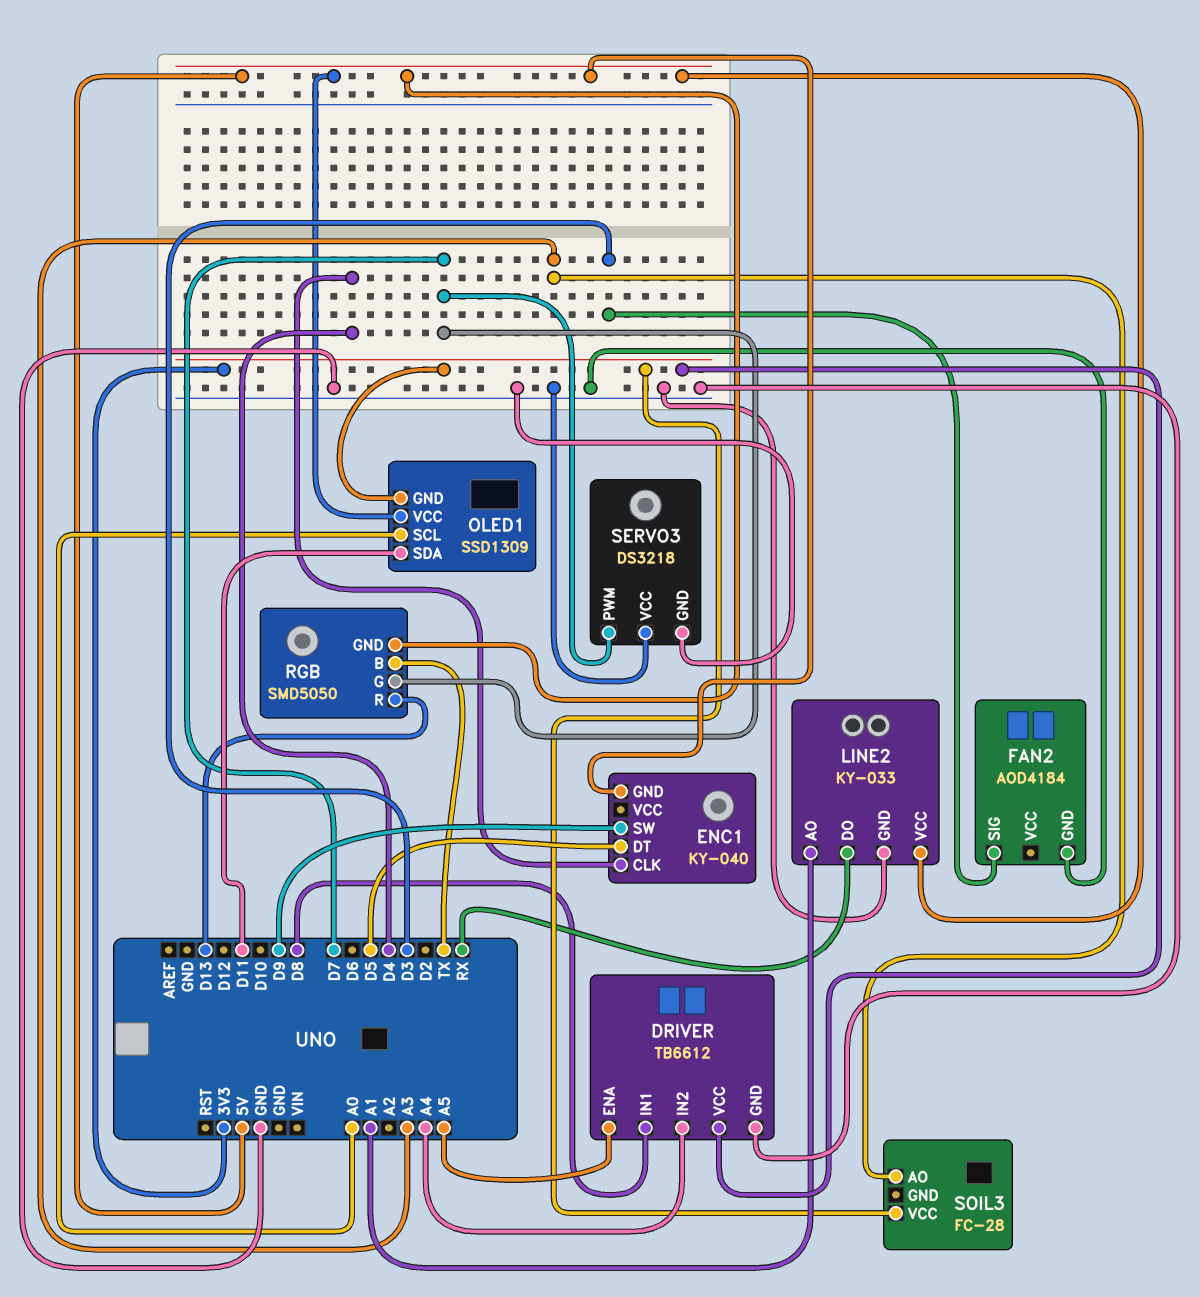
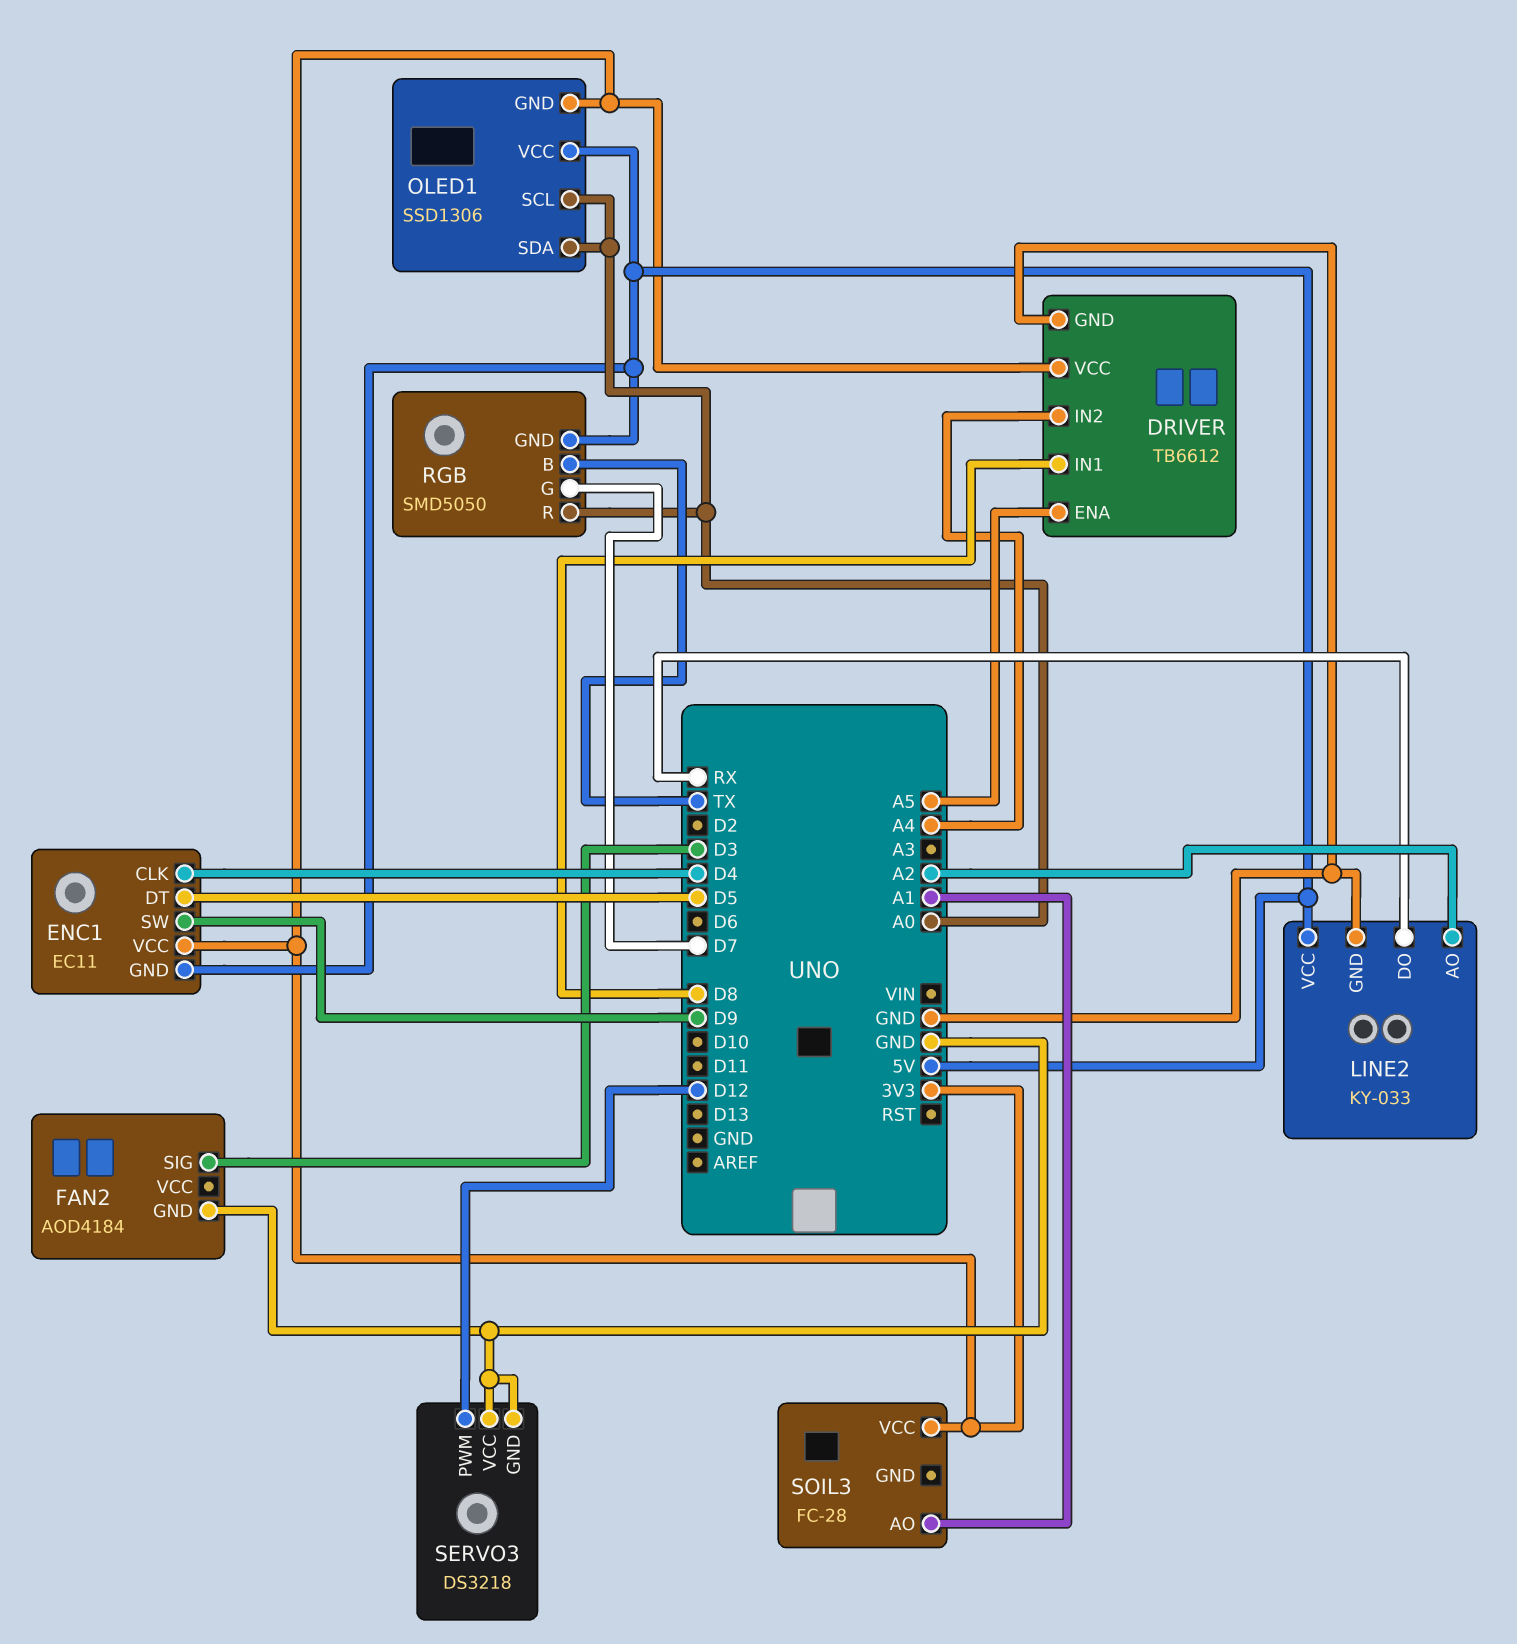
ENC1: KY-040 -> EC11
ENC1 pin VCC: none -> 3V3
LINE2 pin AO: A1 -> A2
OLED1: SSD1309 -> SSD1306
OLED1 pin SDA: D11 -> A0
RGB pin R: D13 -> A0
SERVO3 pin PWM: D7 -> D12
SOIL3 pin AO: A3 -> A1

